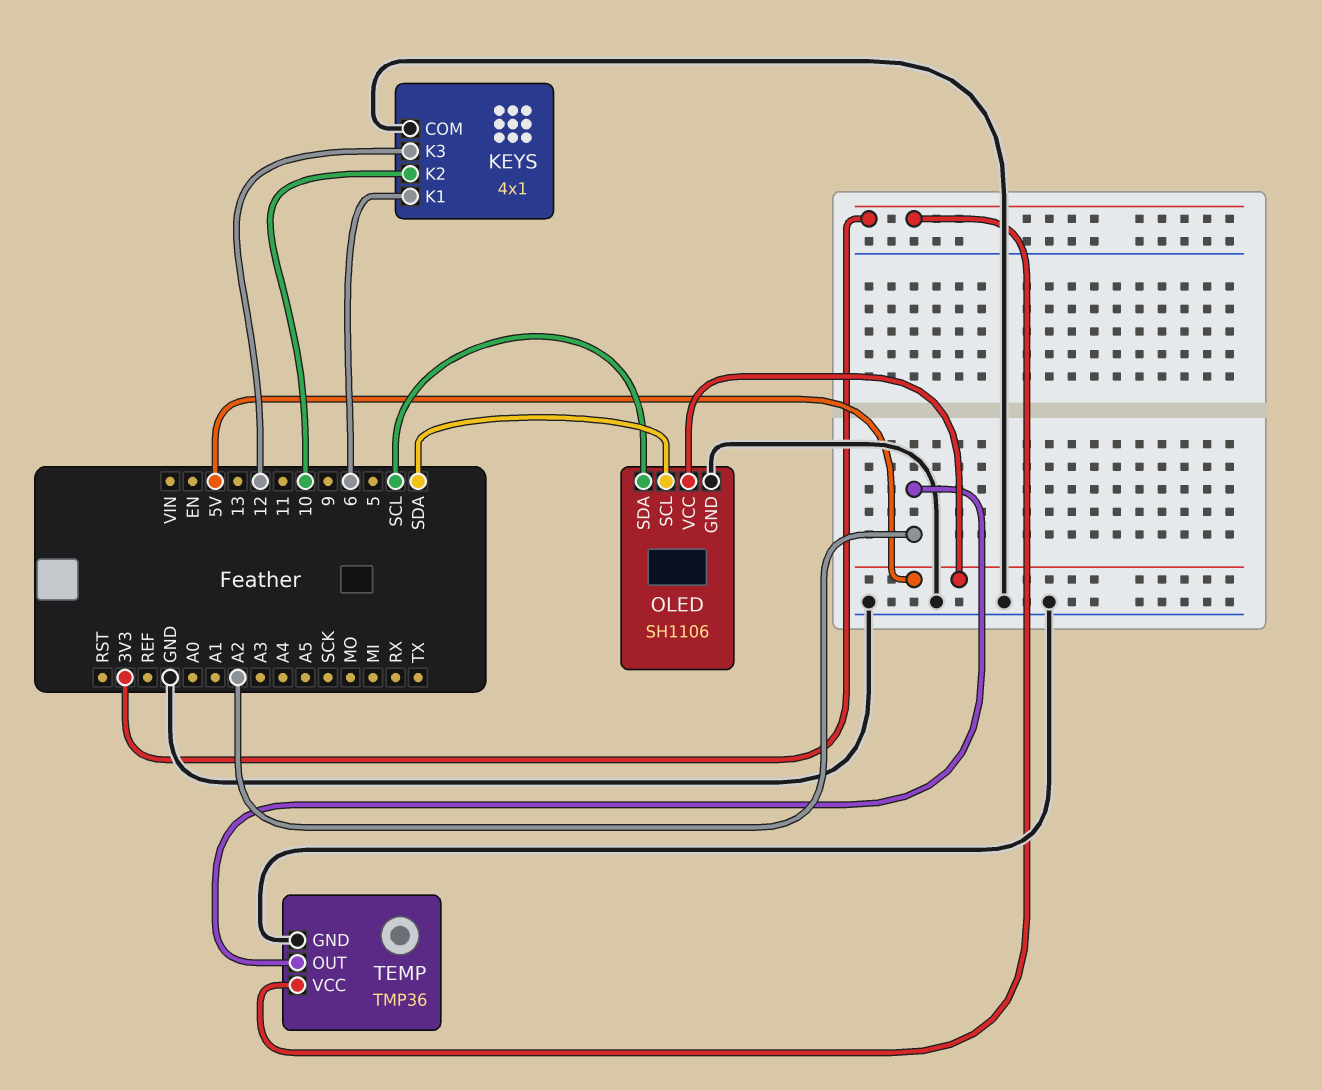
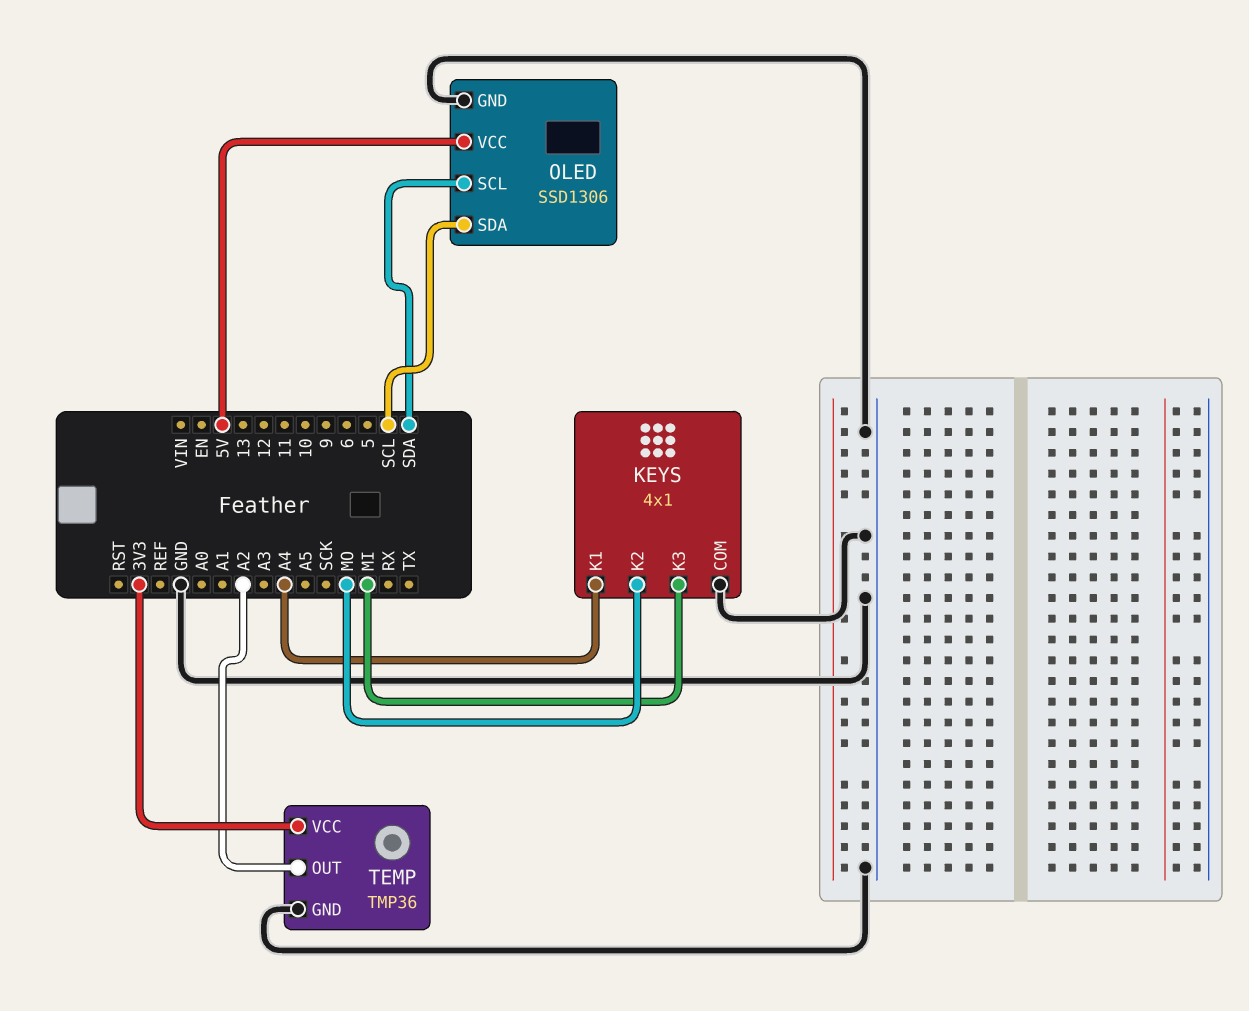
KEYS pin K1: 6 -> A4
KEYS pin K2: 10 -> MO
KEYS pin K3: 12 -> MI
OLED: SH1106 -> SSD1306

